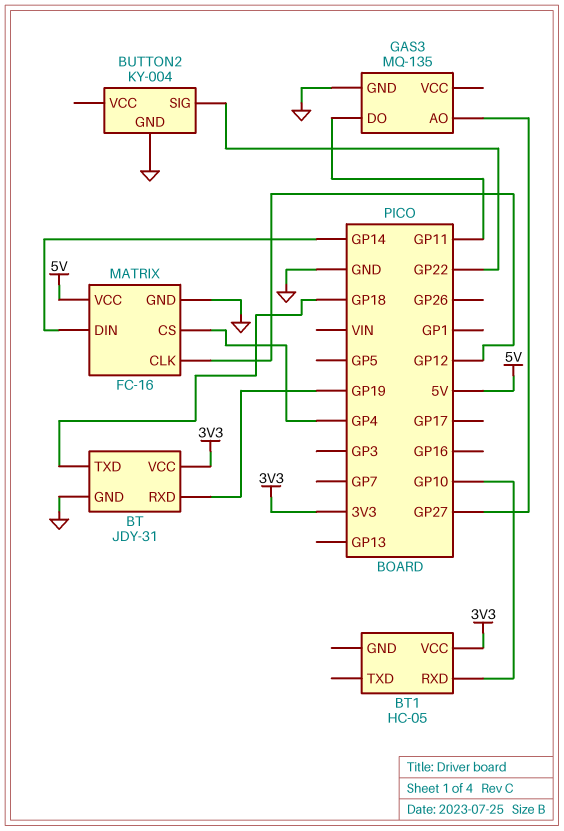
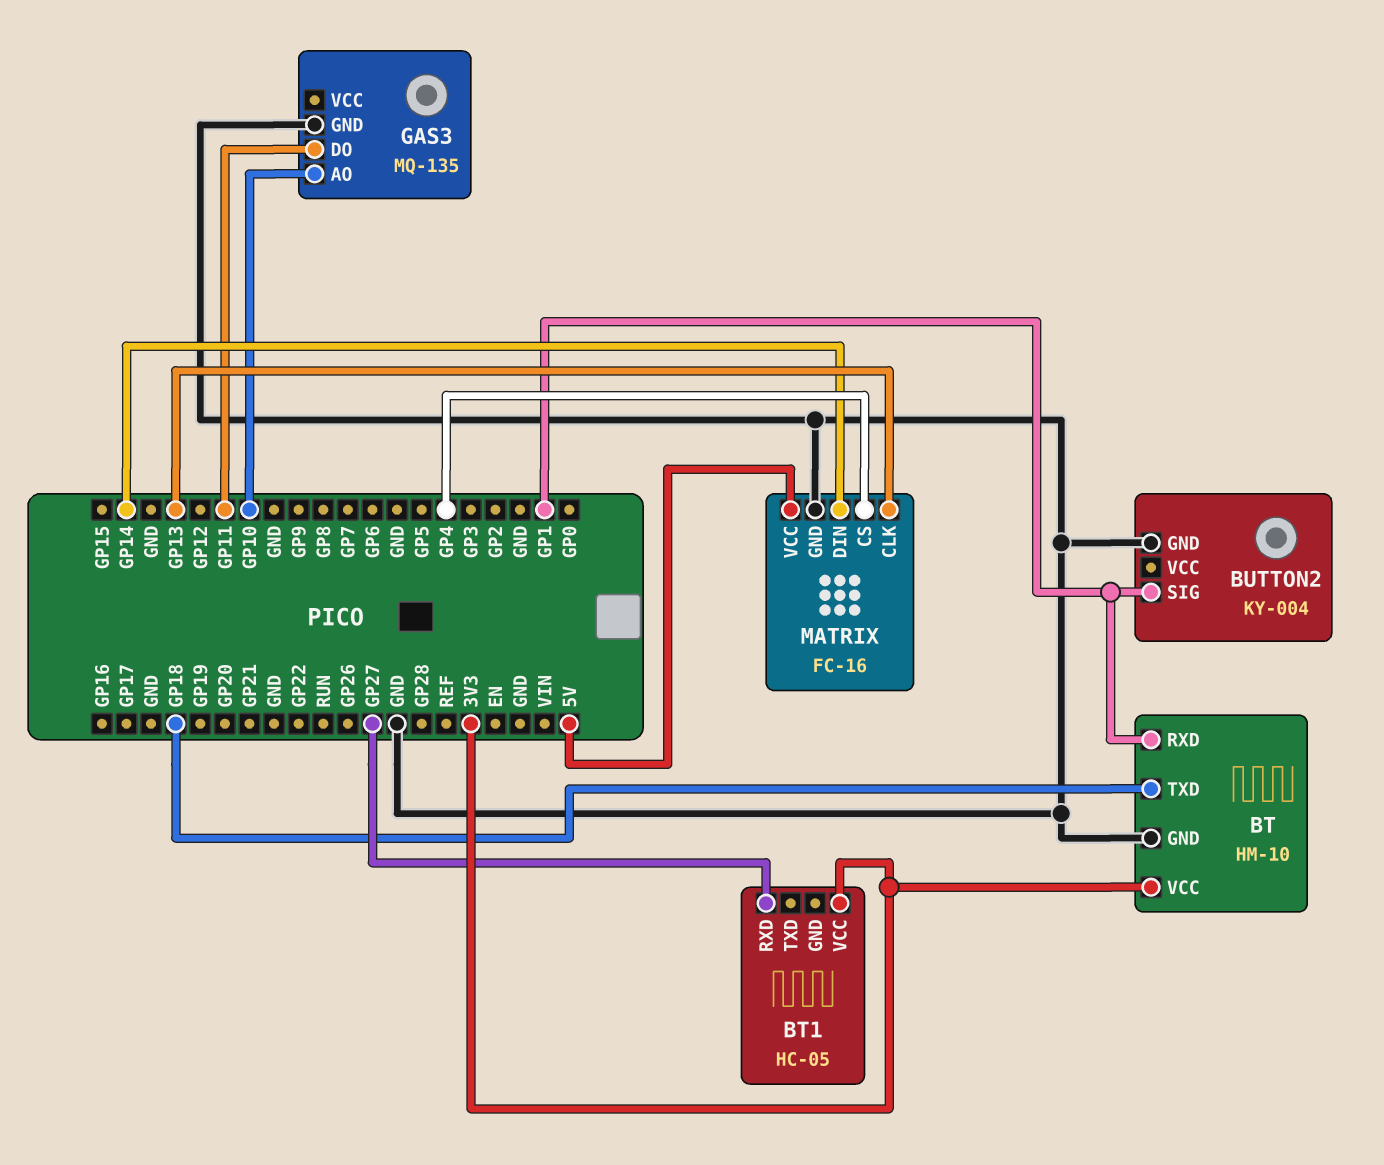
BT: JDY-31 -> HM-10
BT pin RXD: GP19 -> GP1
BT1 pin RXD: GP10 -> GP27
BUTTON2 pin SIG: GP22 -> GP1
GAS3 pin AO: GP27 -> GP10
MATRIX pin CLK: GP12 -> GP13

